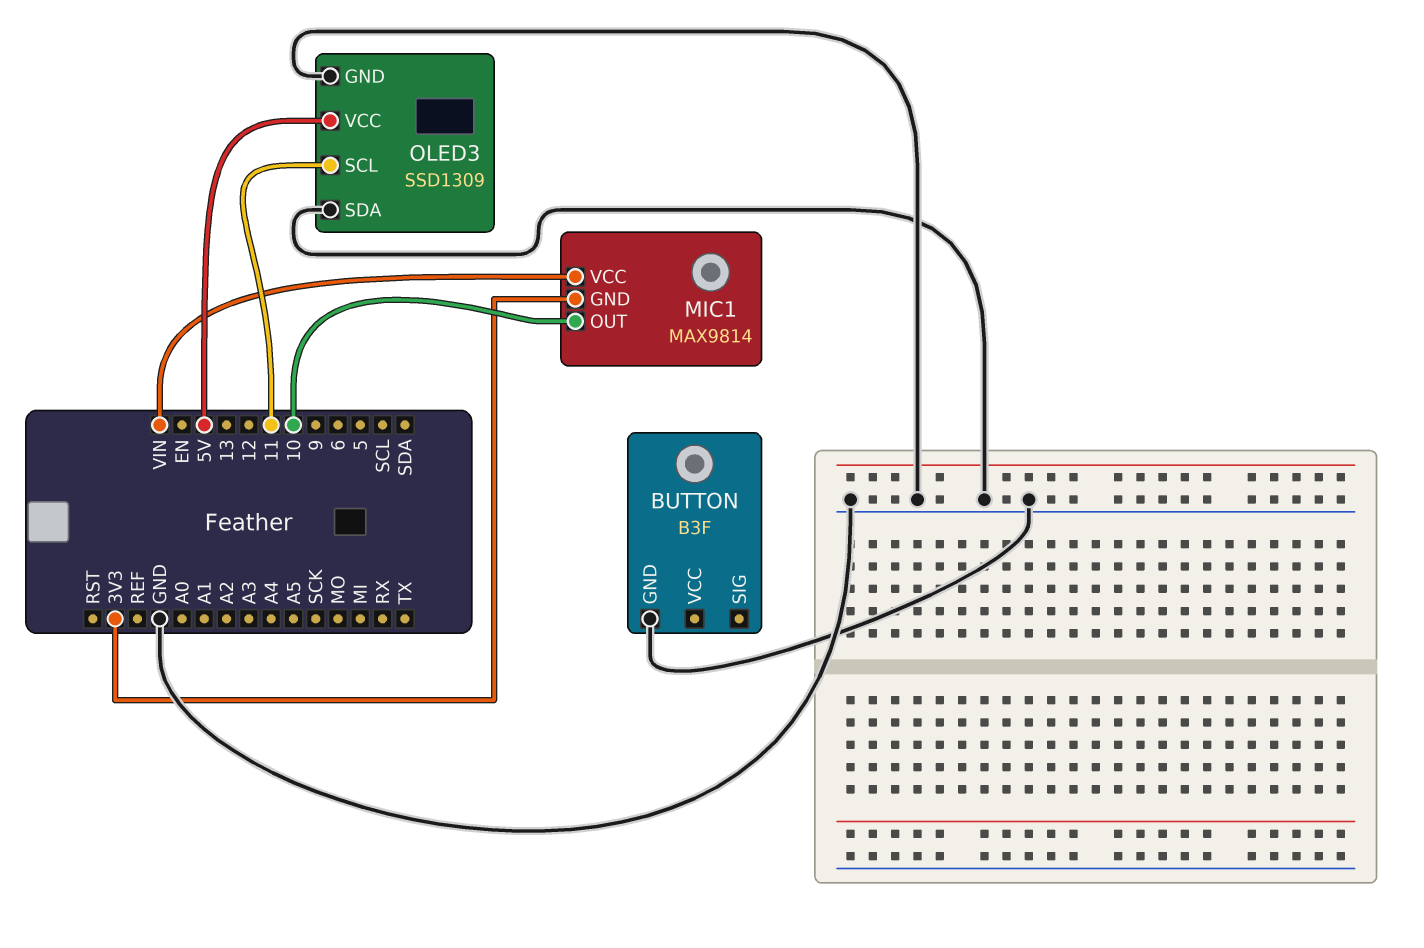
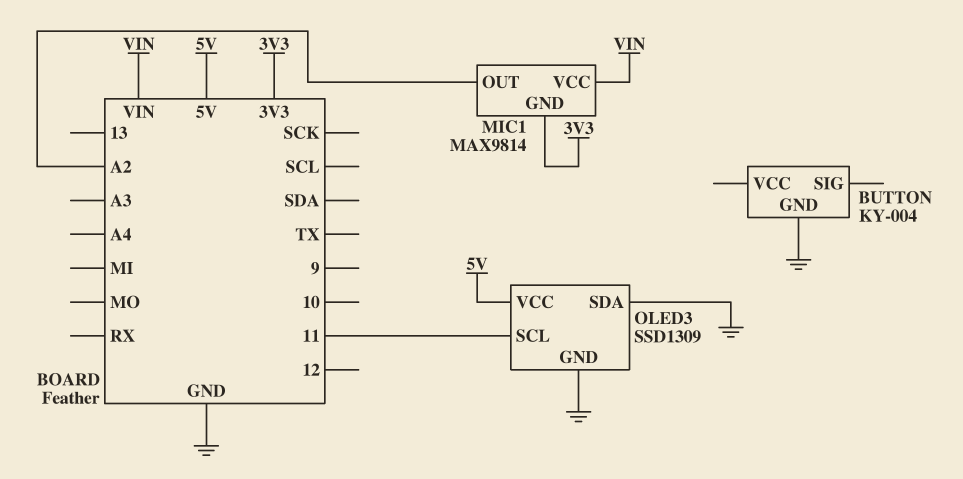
BUTTON: B3F -> KY-004
MIC1 pin OUT: 10 -> A2

